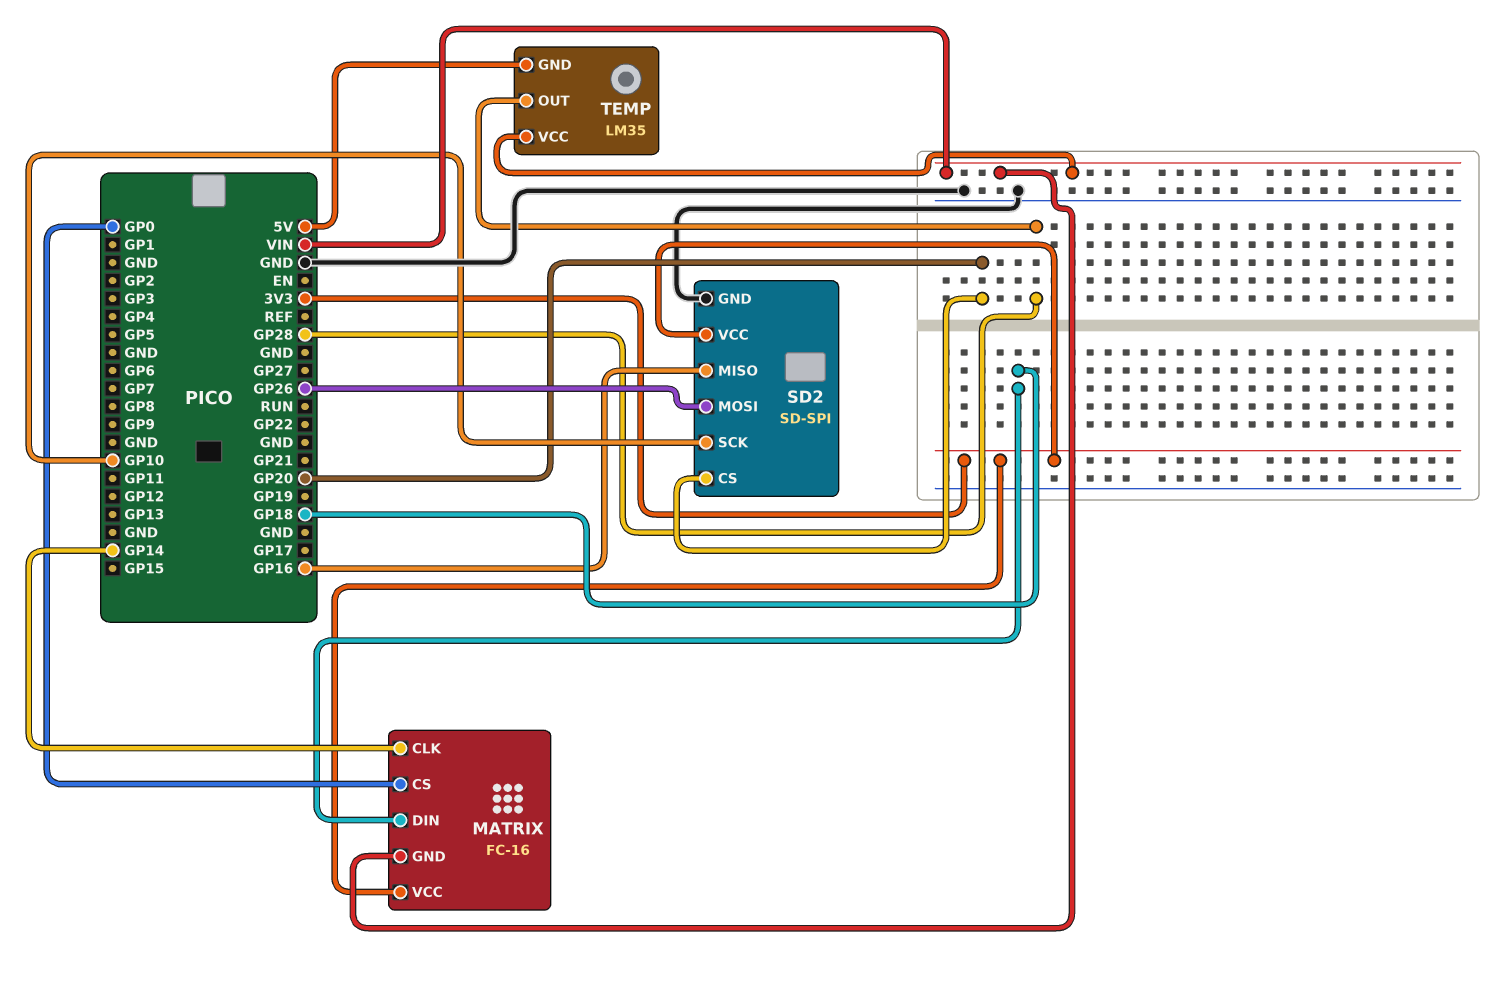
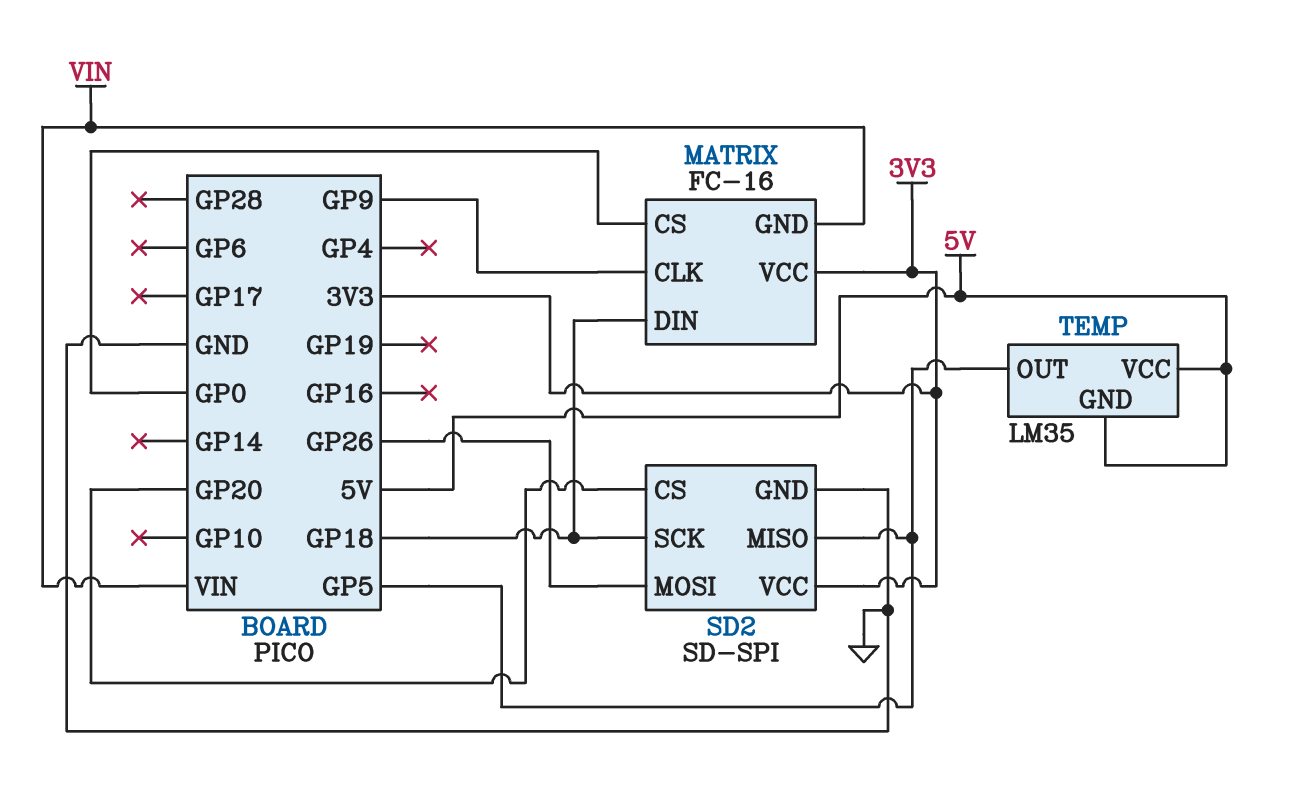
MATRIX pin CLK: GP14 -> GP9
SD2 pin MISO: GP16 -> GP5
SD2 pin SCK: GP10 -> GP18
TEMP pin OUT: GP28 -> GP5
TEMP pin VCC: VIN -> 5V

